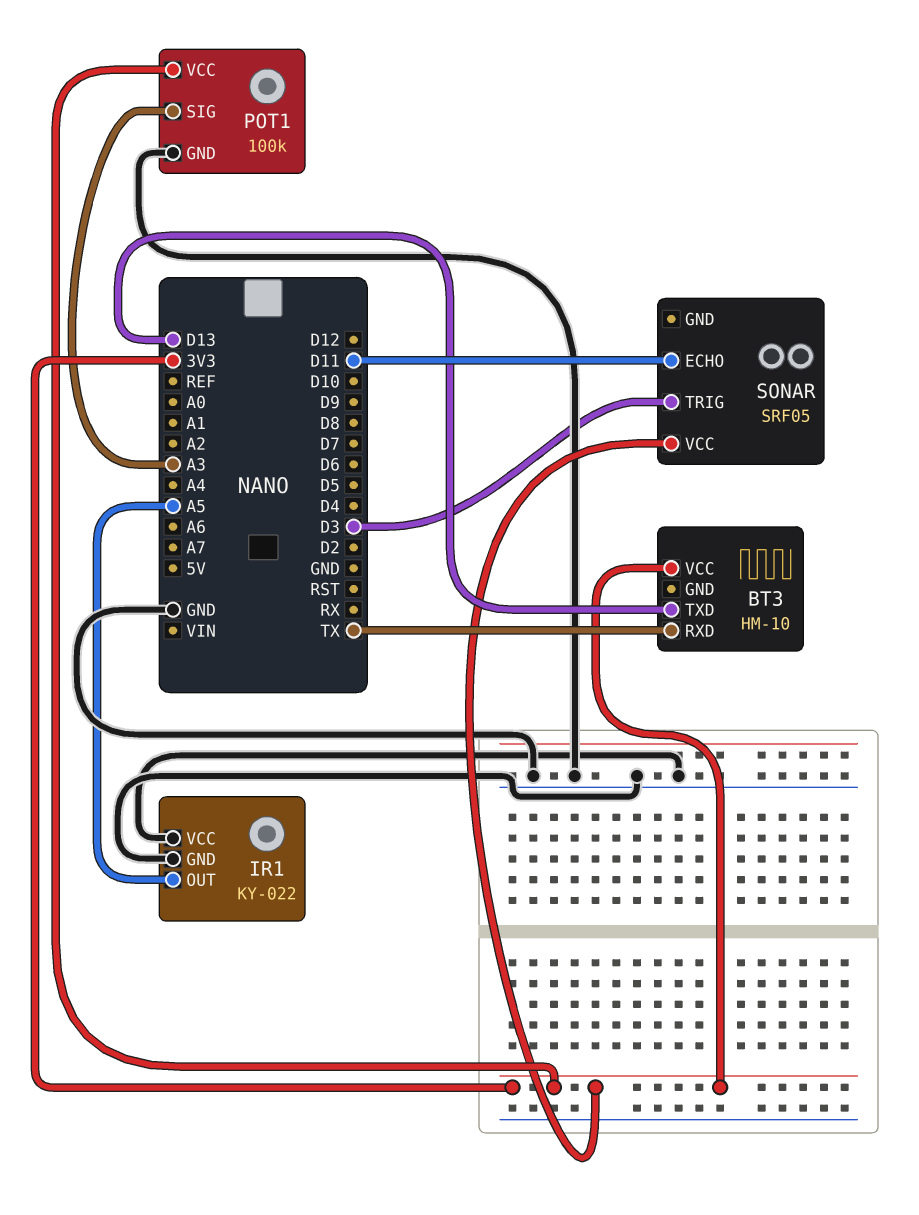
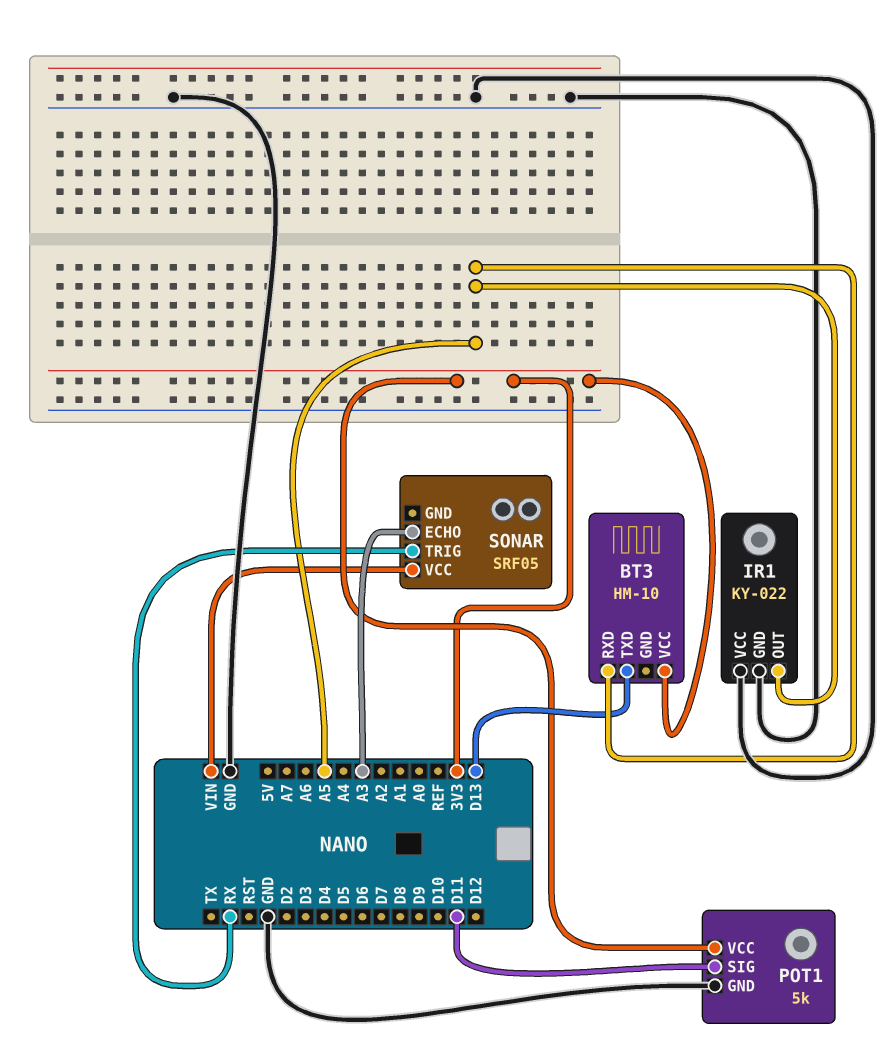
BT3 pin RXD: TX -> A5
POT1: 100k -> 5k
POT1 pin SIG: A3 -> D11
SONAR pin ECHO: D11 -> A3
SONAR pin TRIG: D3 -> RX
SONAR pin VCC: 3V3 -> VIN

